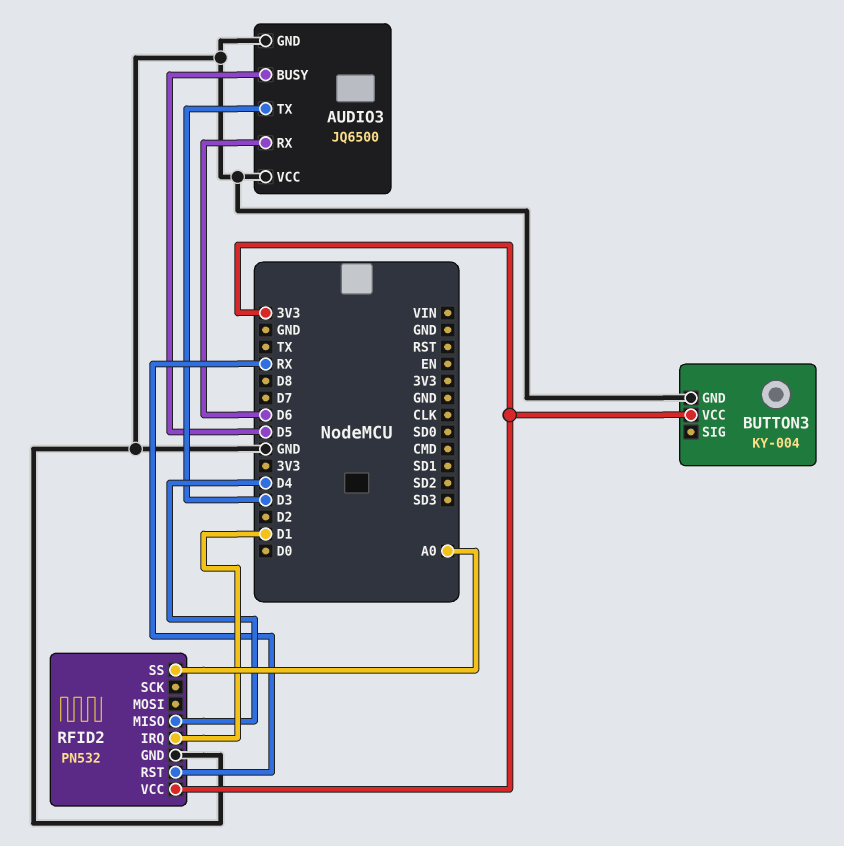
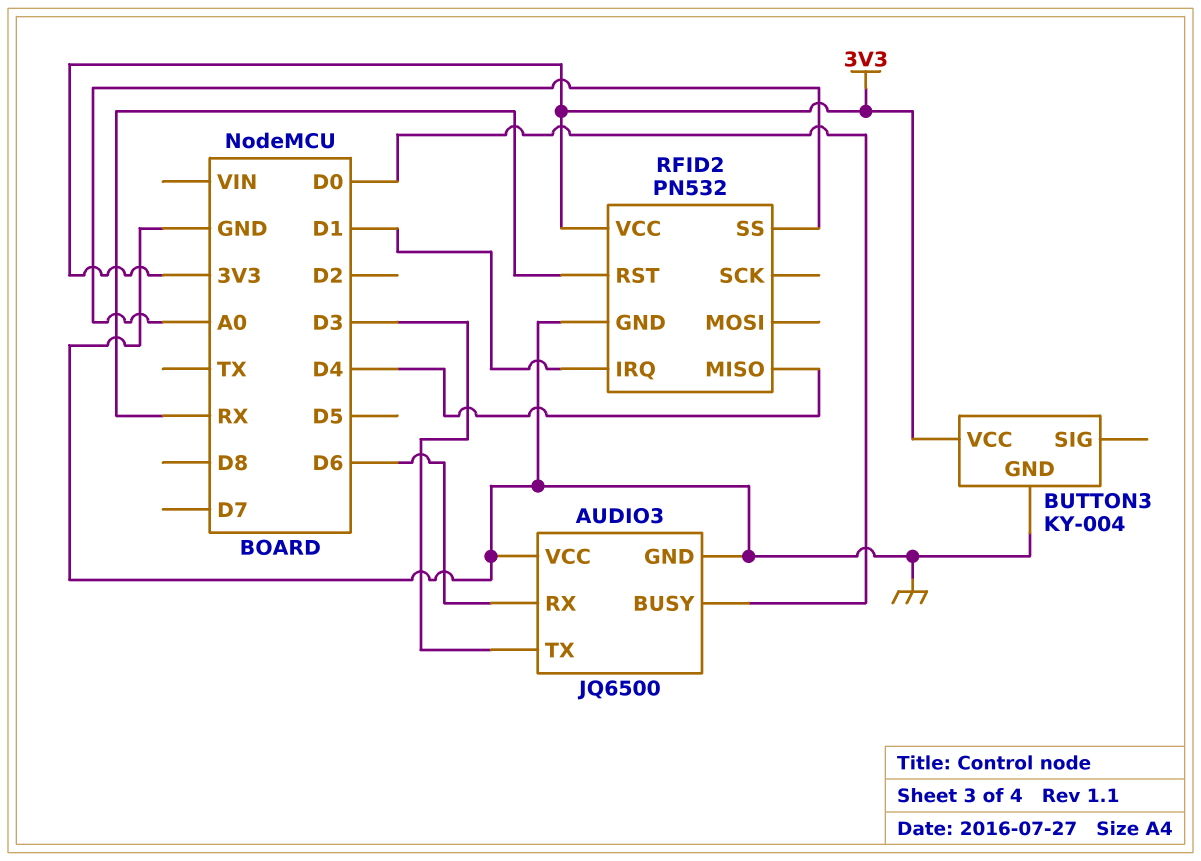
AUDIO3 pin BUSY: D5 -> D0

